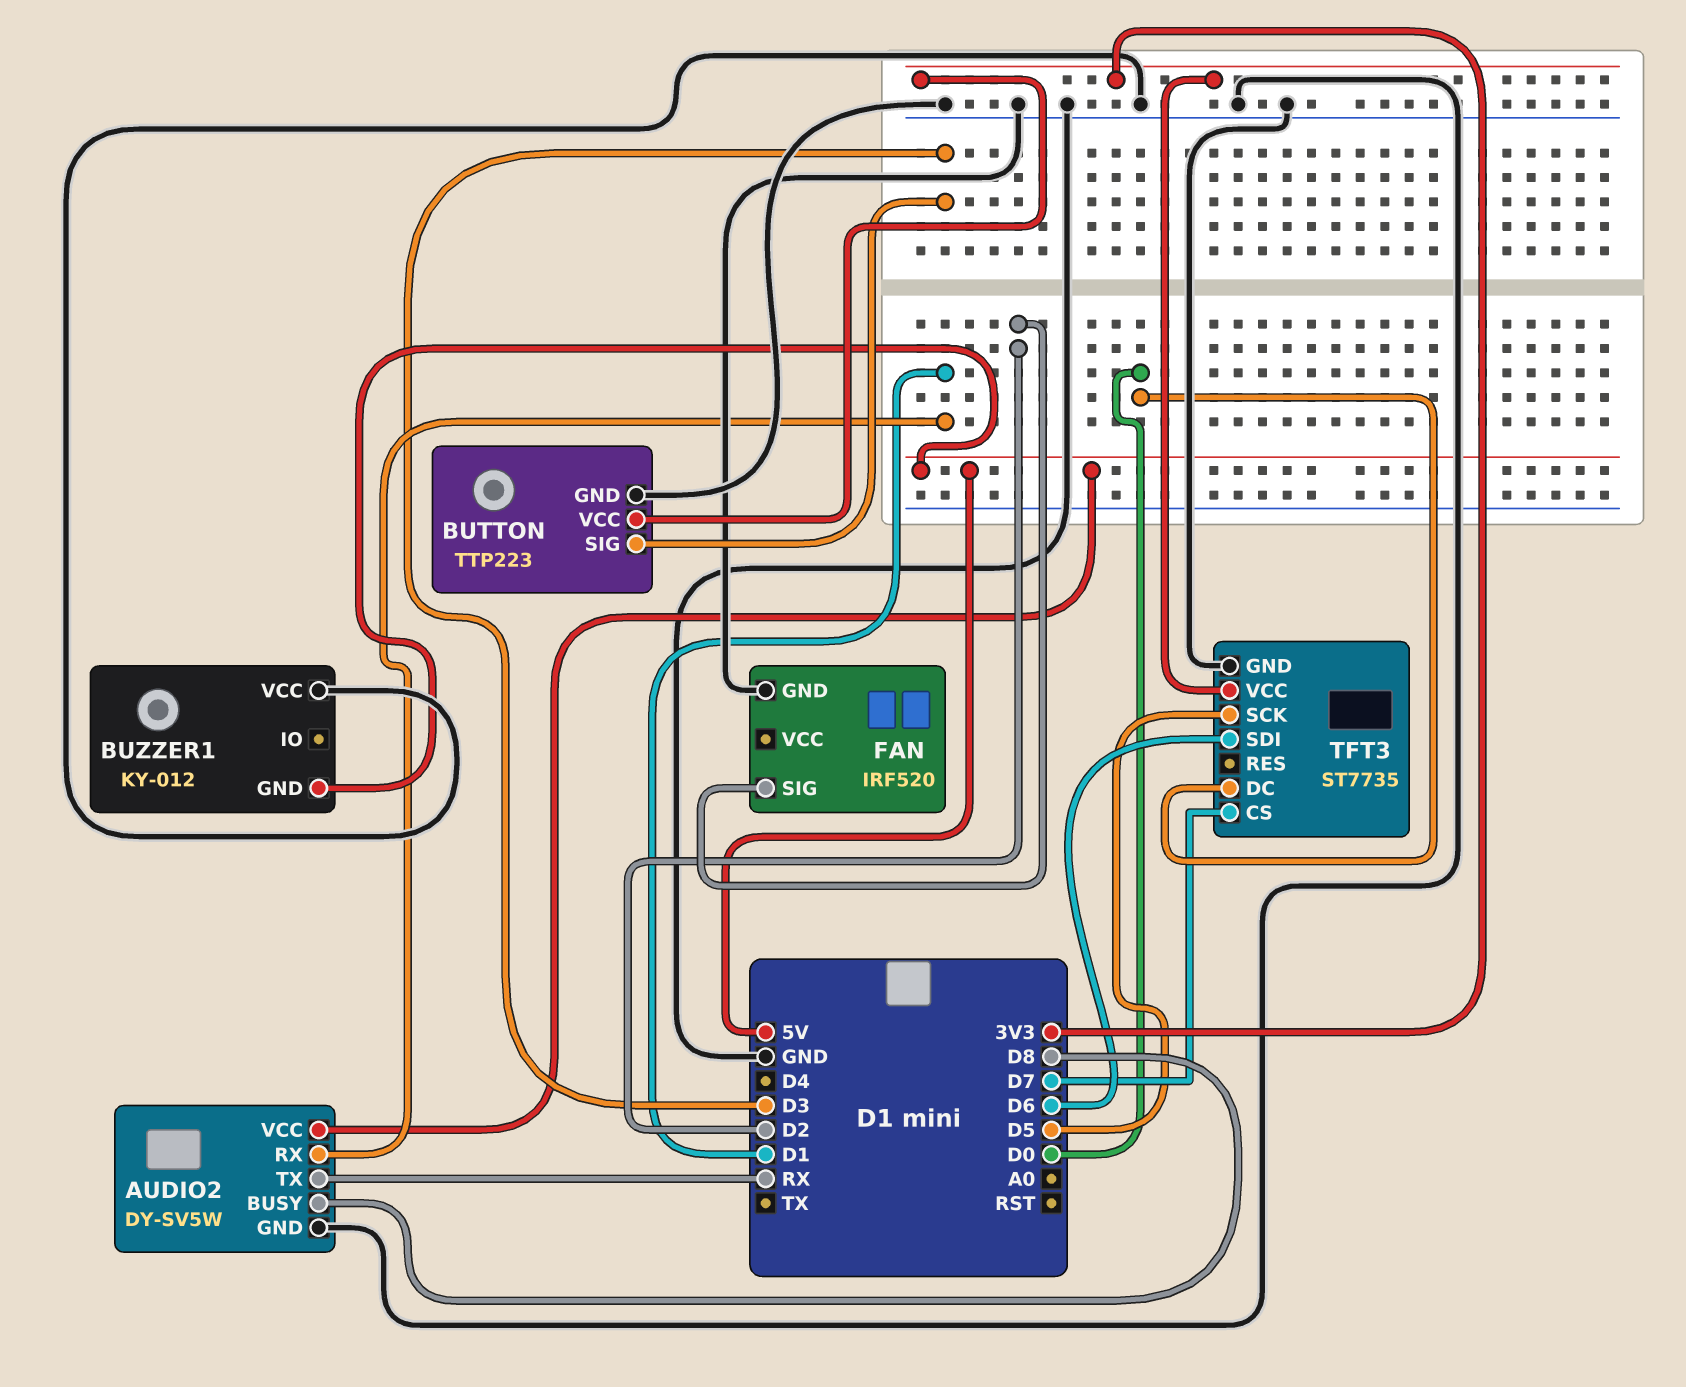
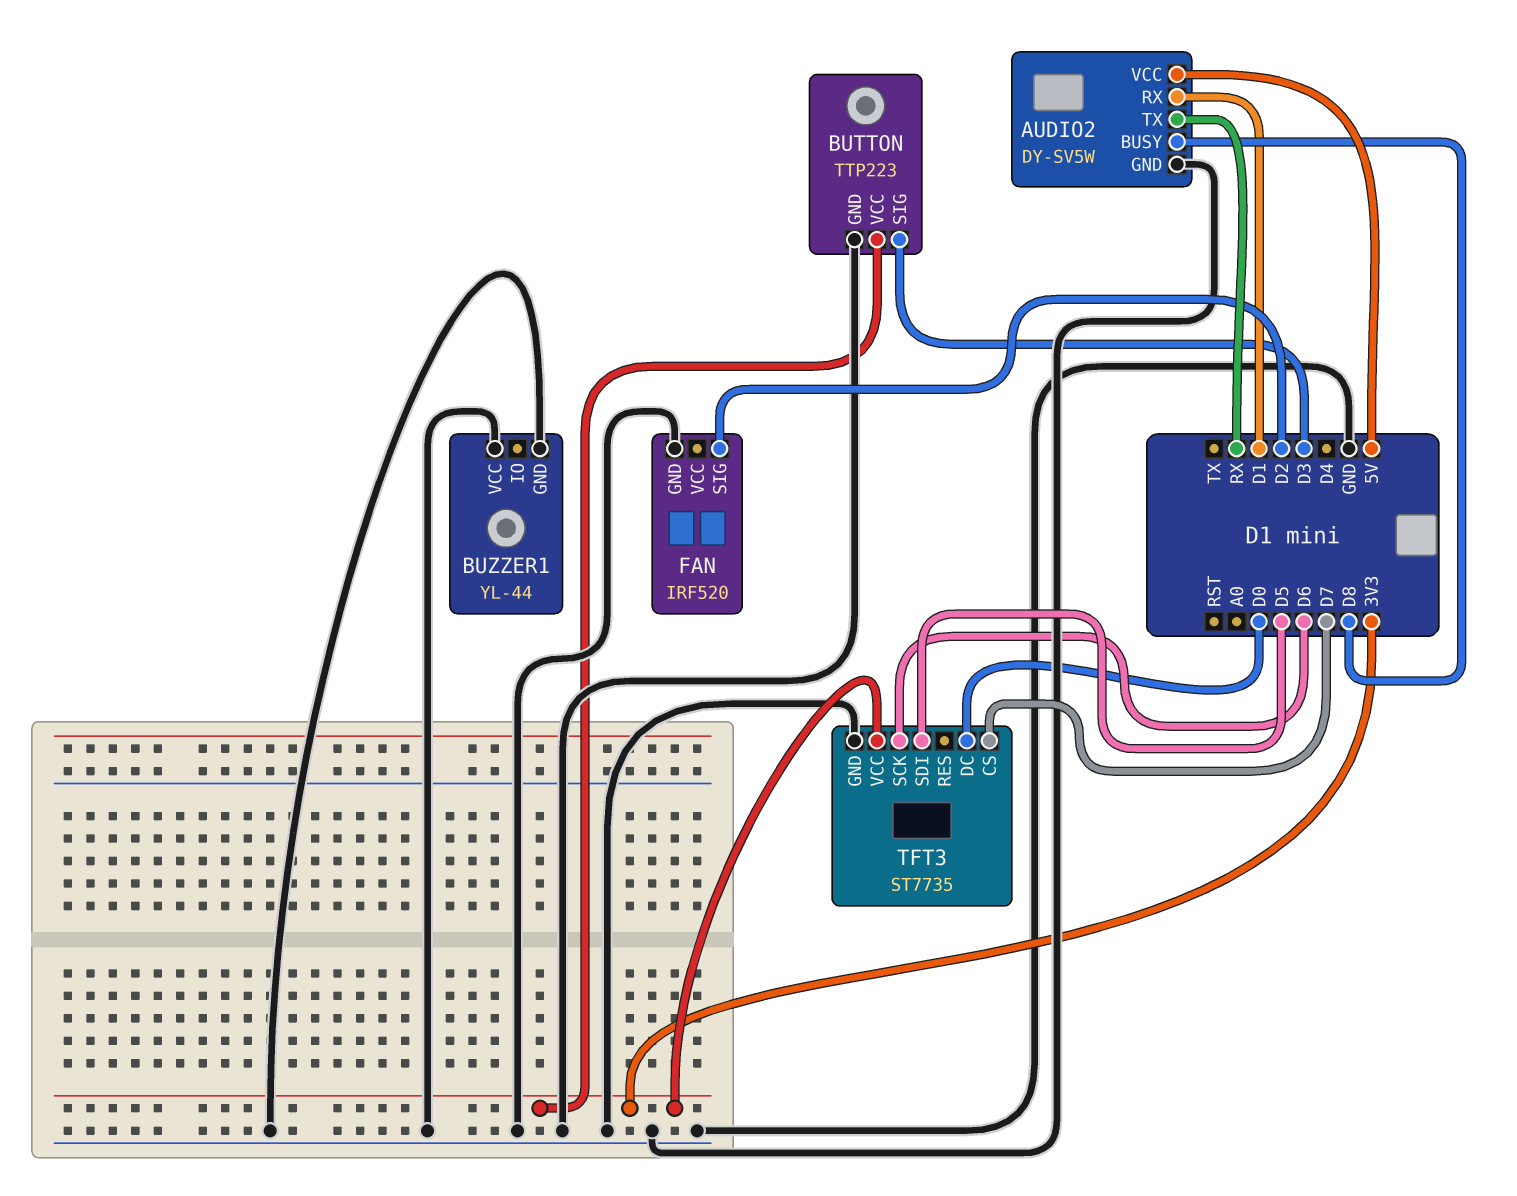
BUZZER1: KY-012 -> YL-44
BUZZER1 pin GND: 5V -> GND
TFT3 pin SCK: D5 -> D6
TFT3 pin SDI: D6 -> D5

